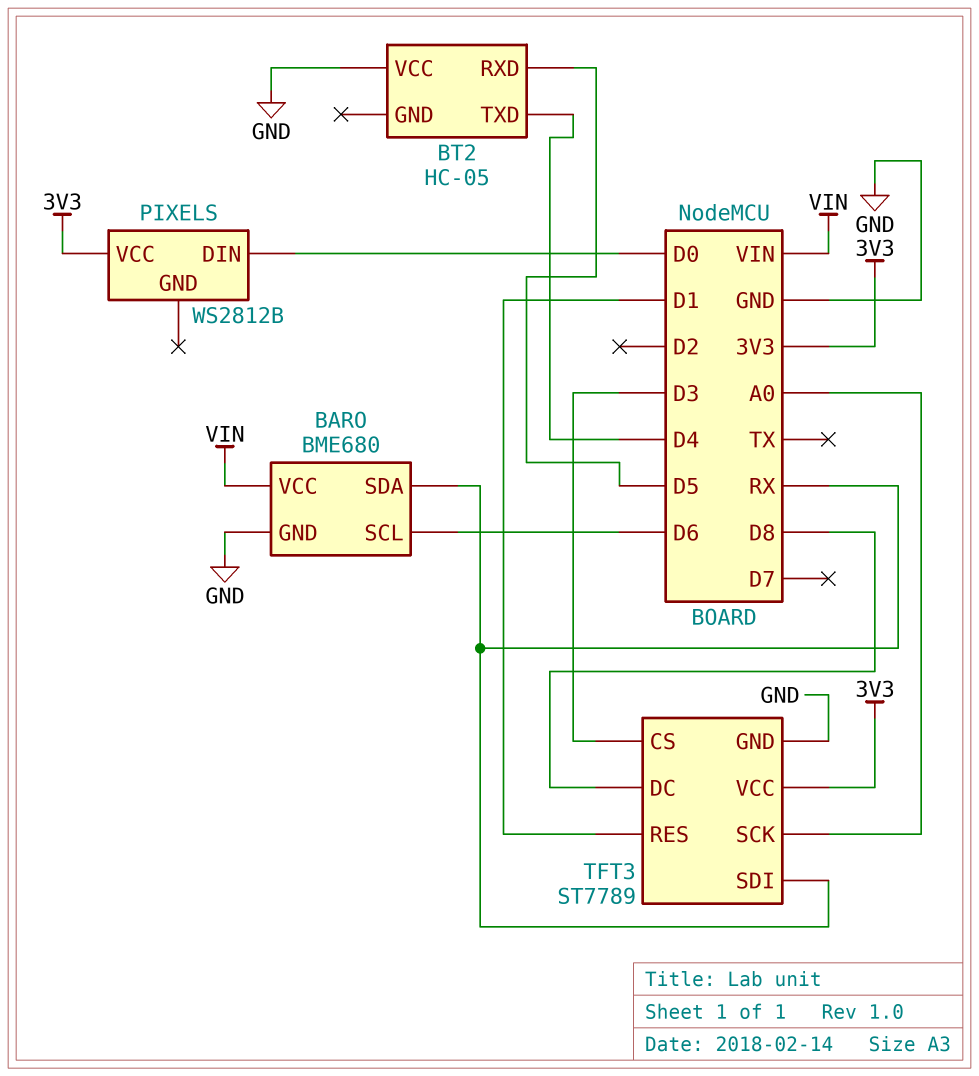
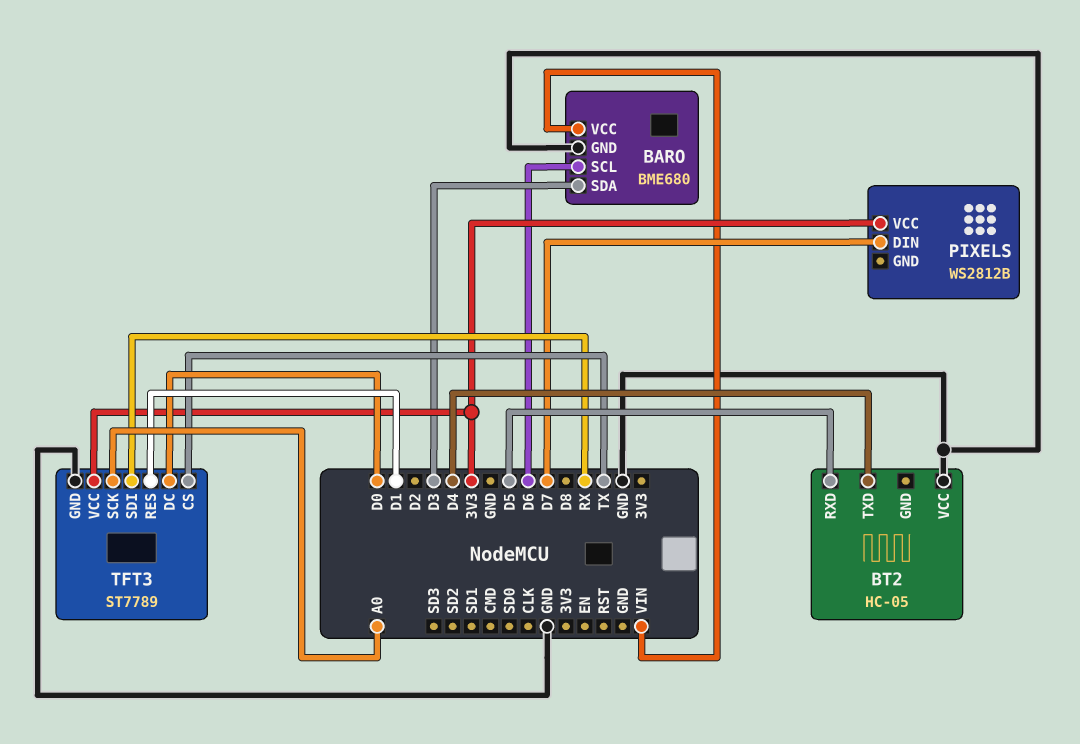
BARO pin SDA: RX -> D3
PIXELS pin DIN: D0 -> D7
TFT3 pin CS: D3 -> TX
TFT3 pin DC: D8 -> D0

